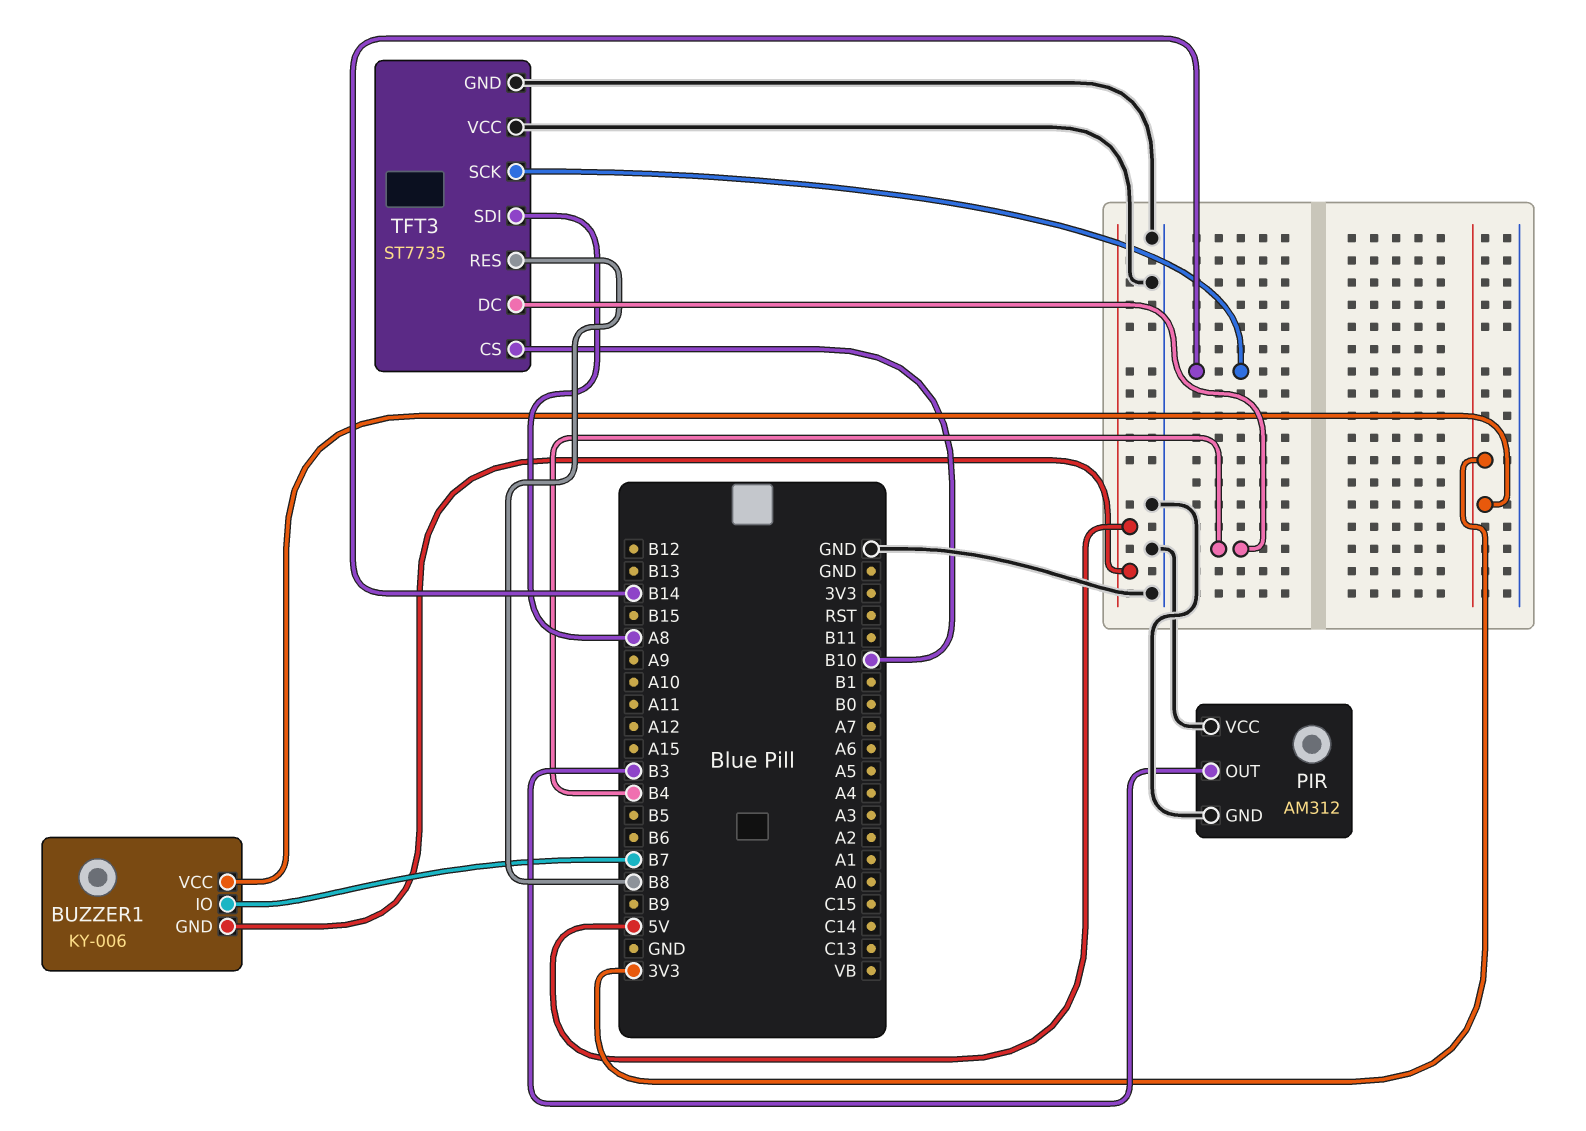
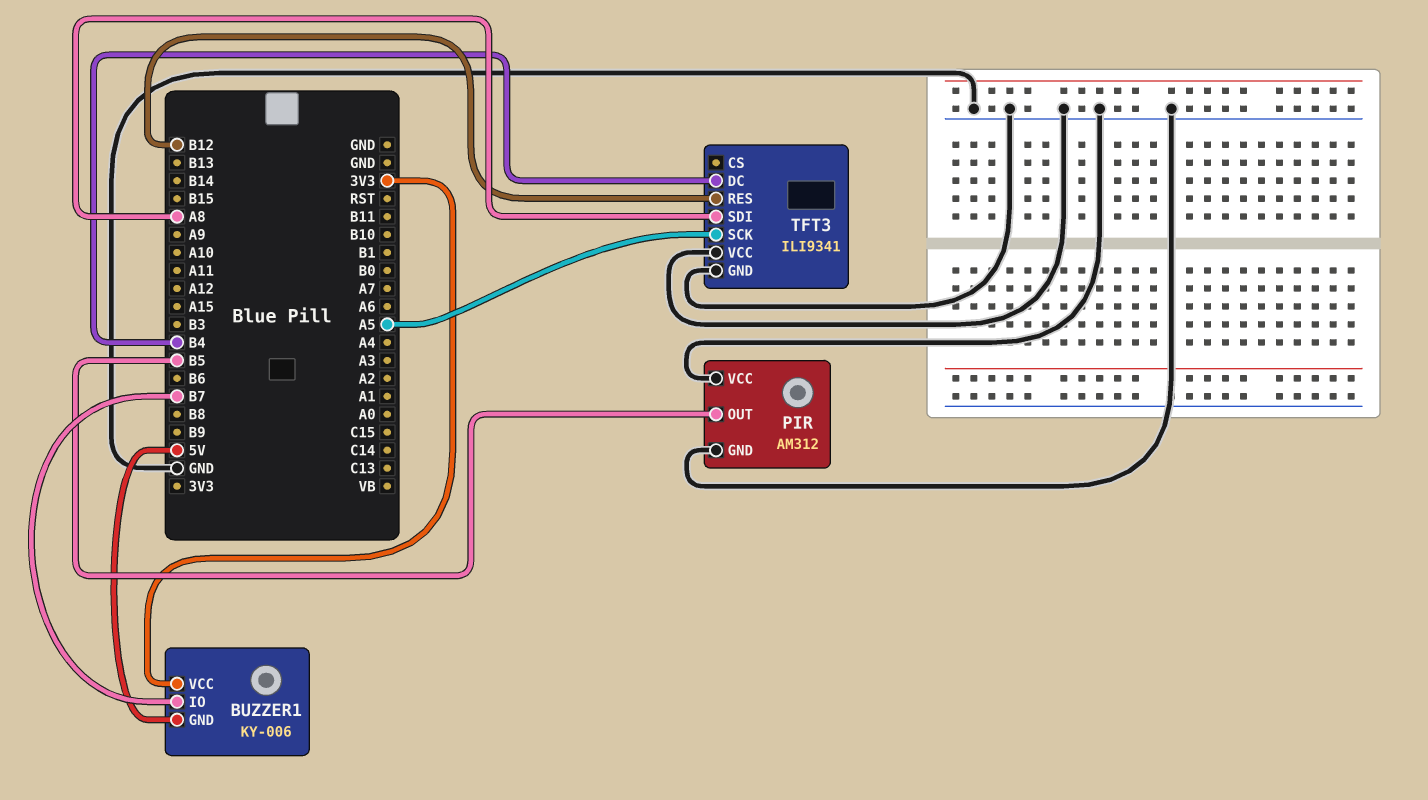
PIR pin OUT: B3 -> B5
TFT3: ST7735 -> ILI9341
TFT3 pin CS: B10 -> none
TFT3 pin RES: B8 -> B12
TFT3 pin SCK: B14 -> A5

